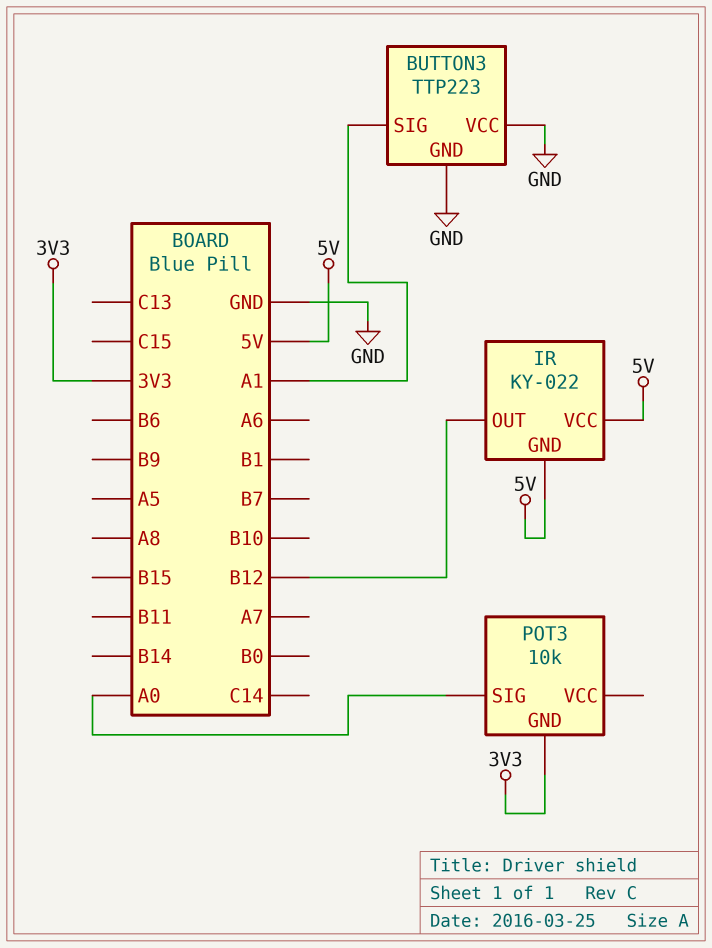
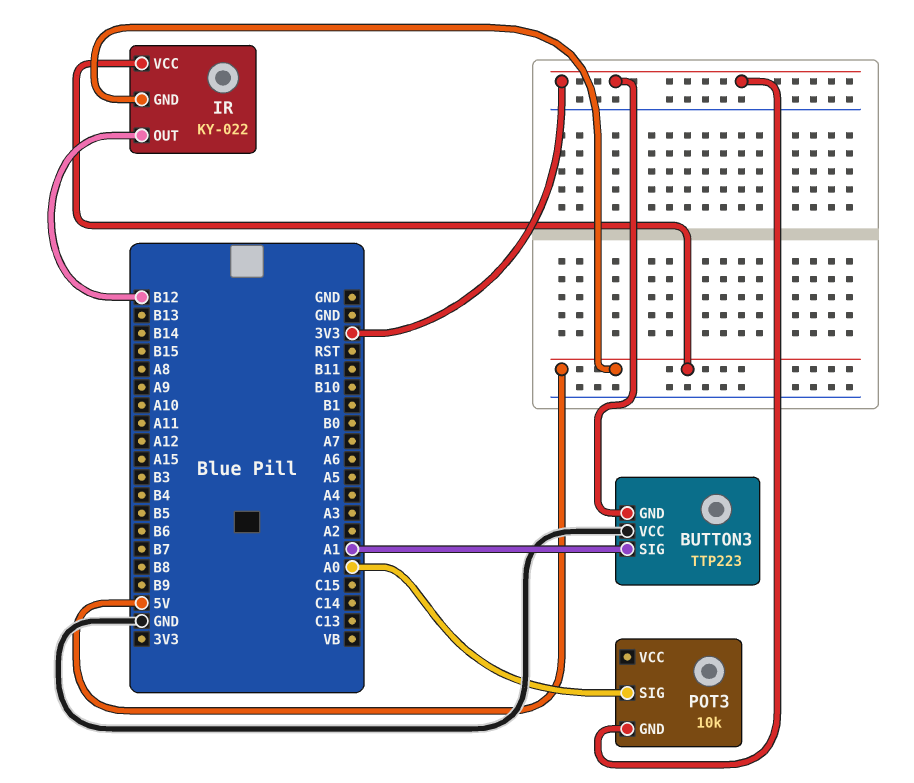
BUTTON3 pin GND: GND -> 3V3

